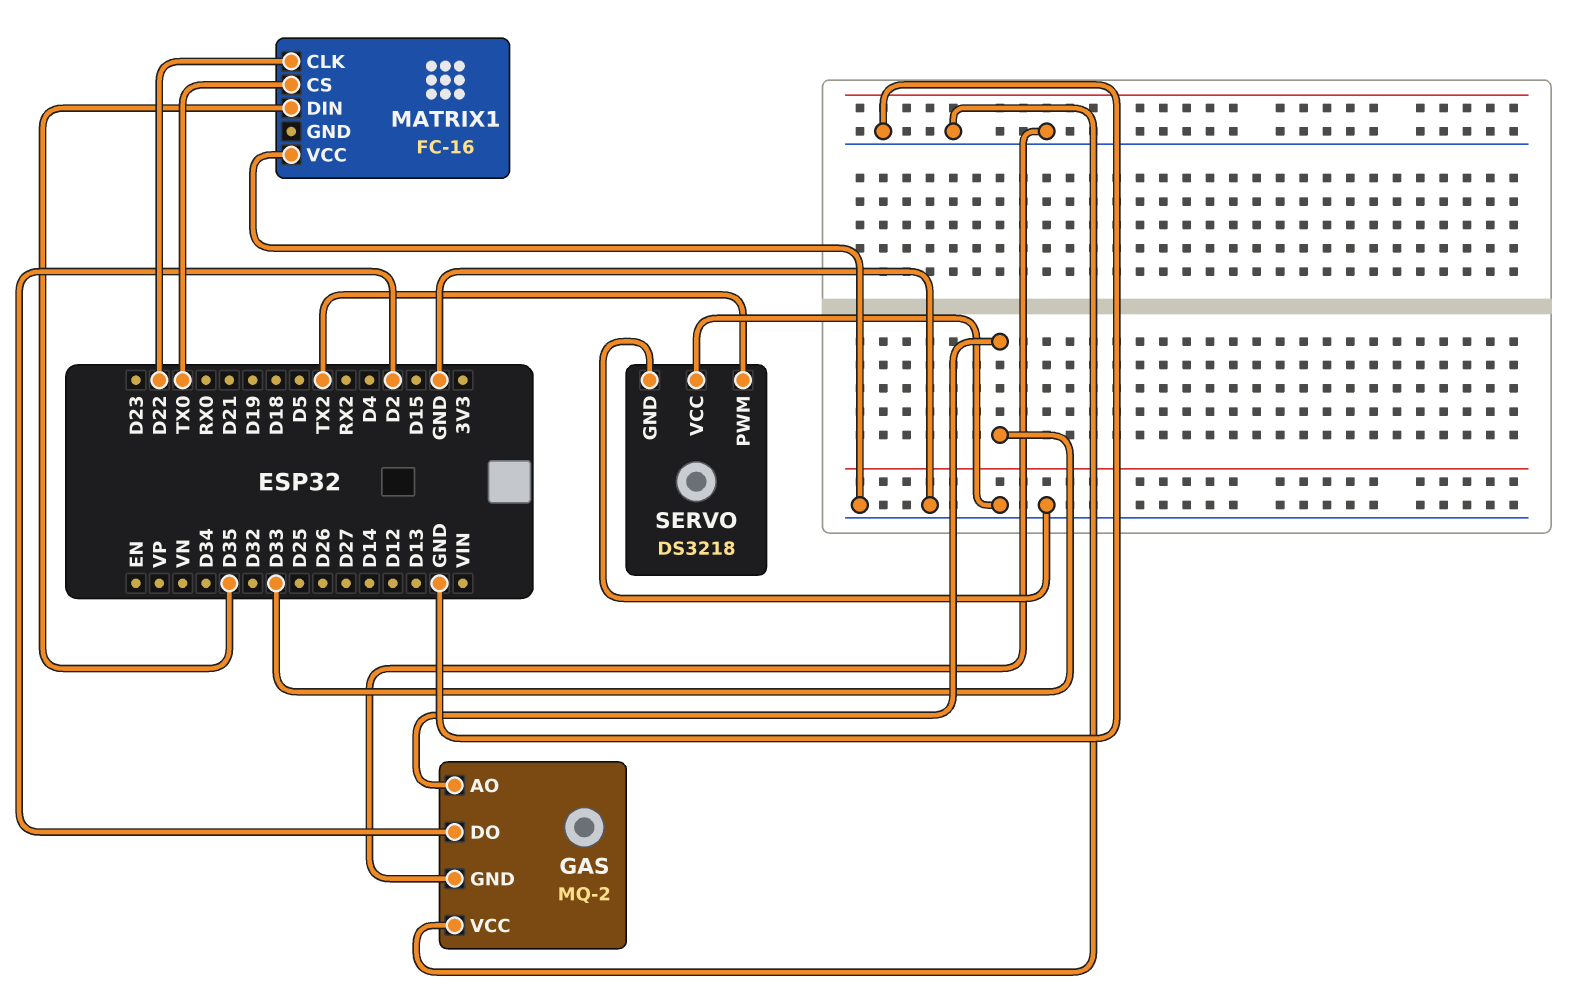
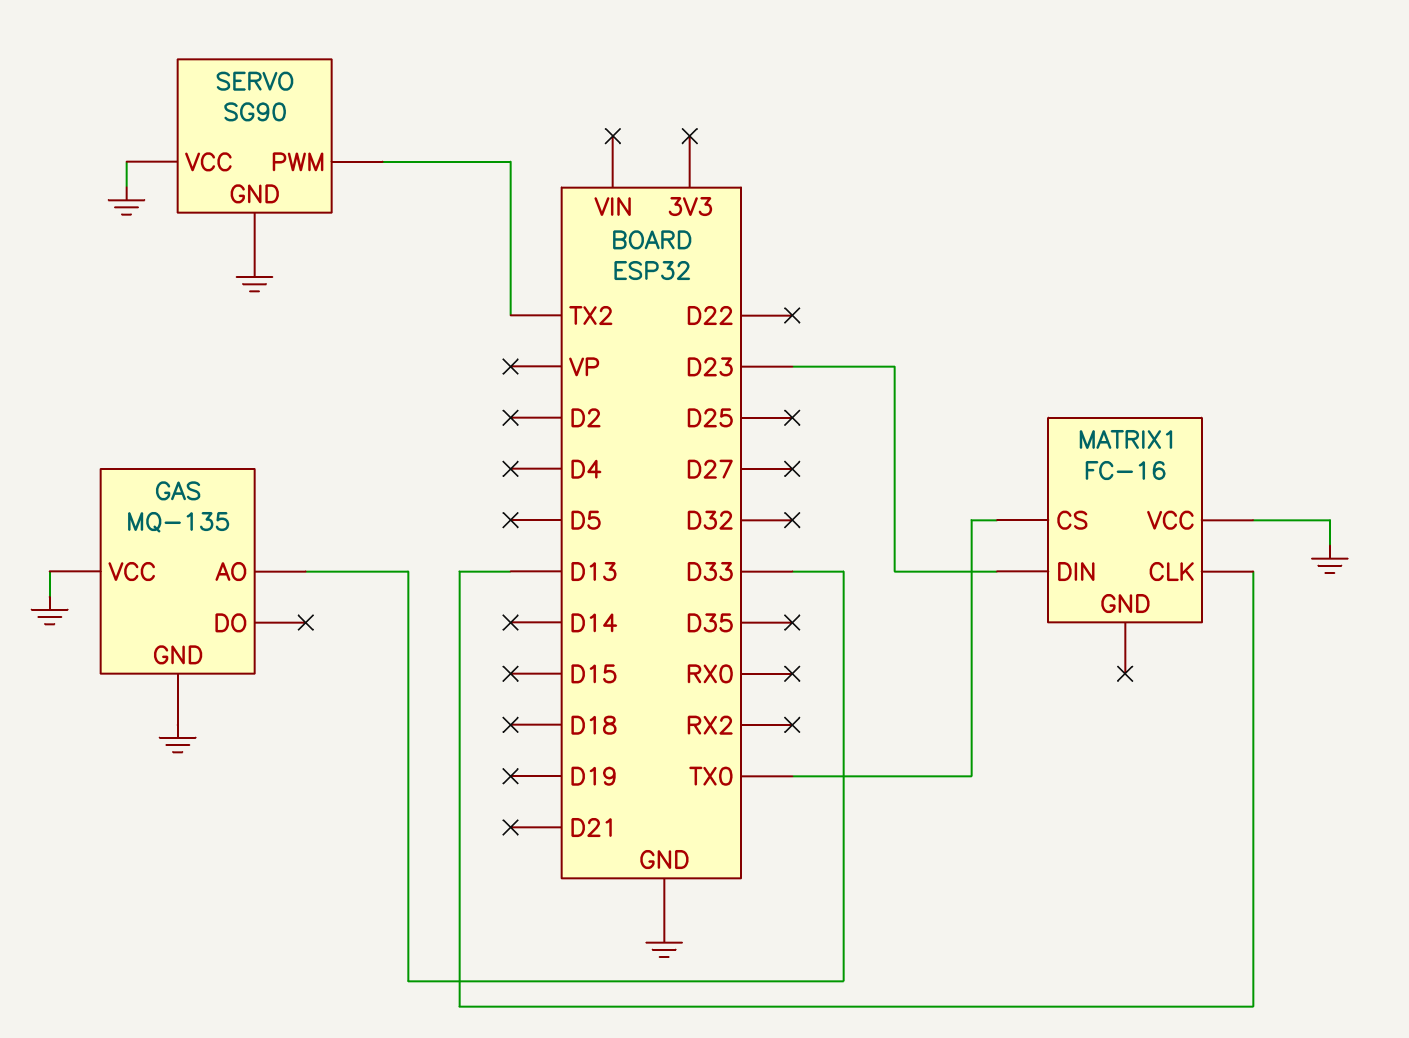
GAS: MQ-2 -> MQ-135
GAS pin DO: D2 -> none
MATRIX1 pin CLK: D22 -> D13
MATRIX1 pin DIN: D35 -> D23
SERVO: DS3218 -> SG90

